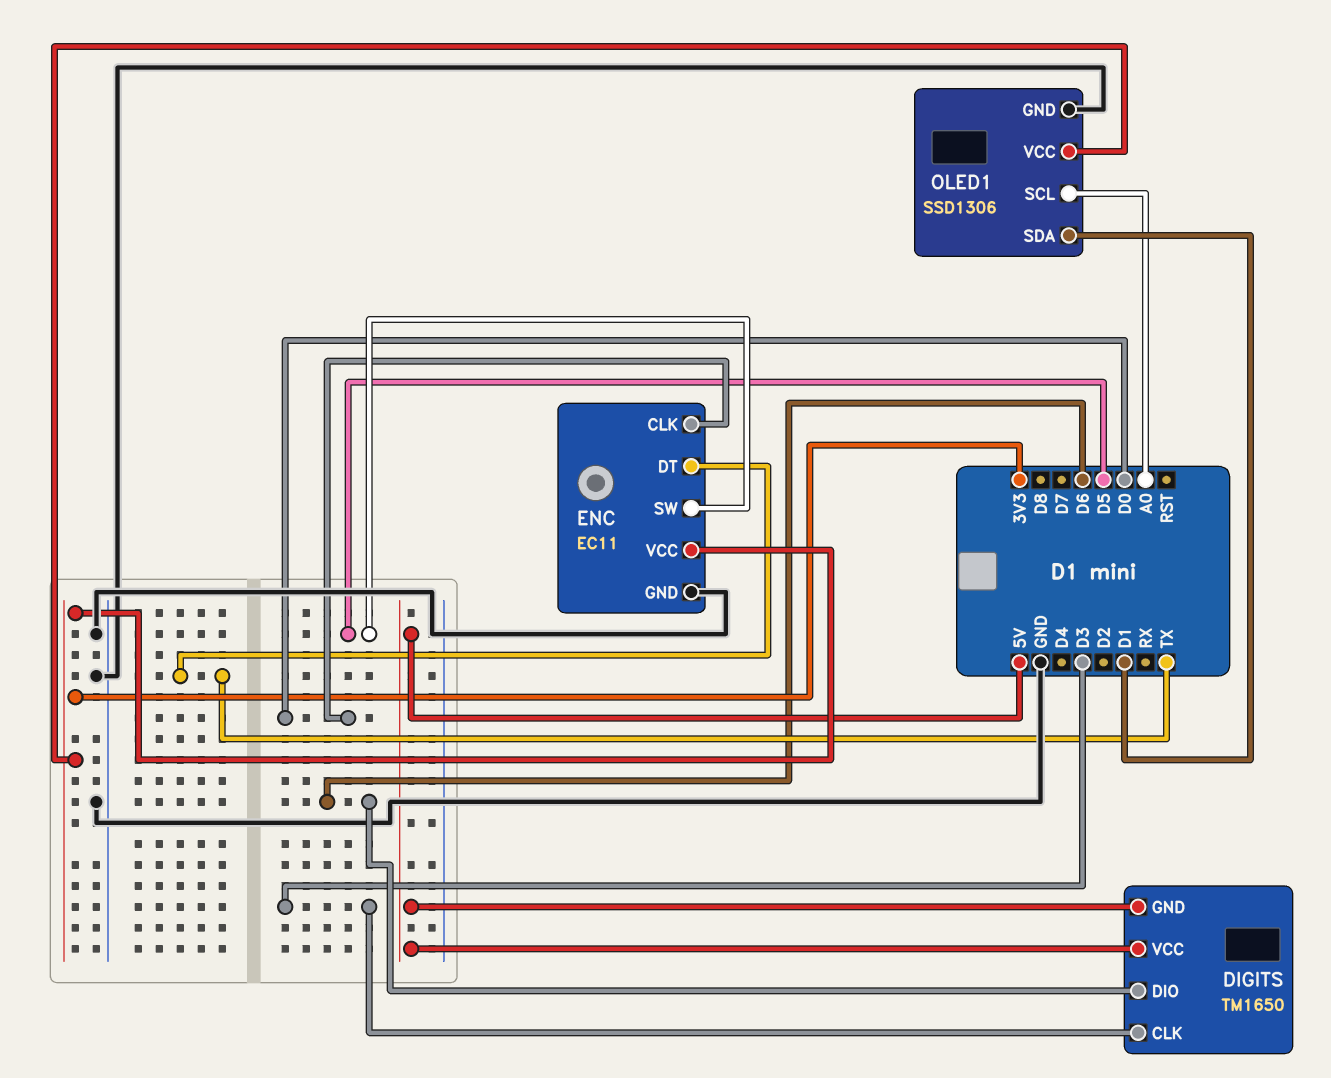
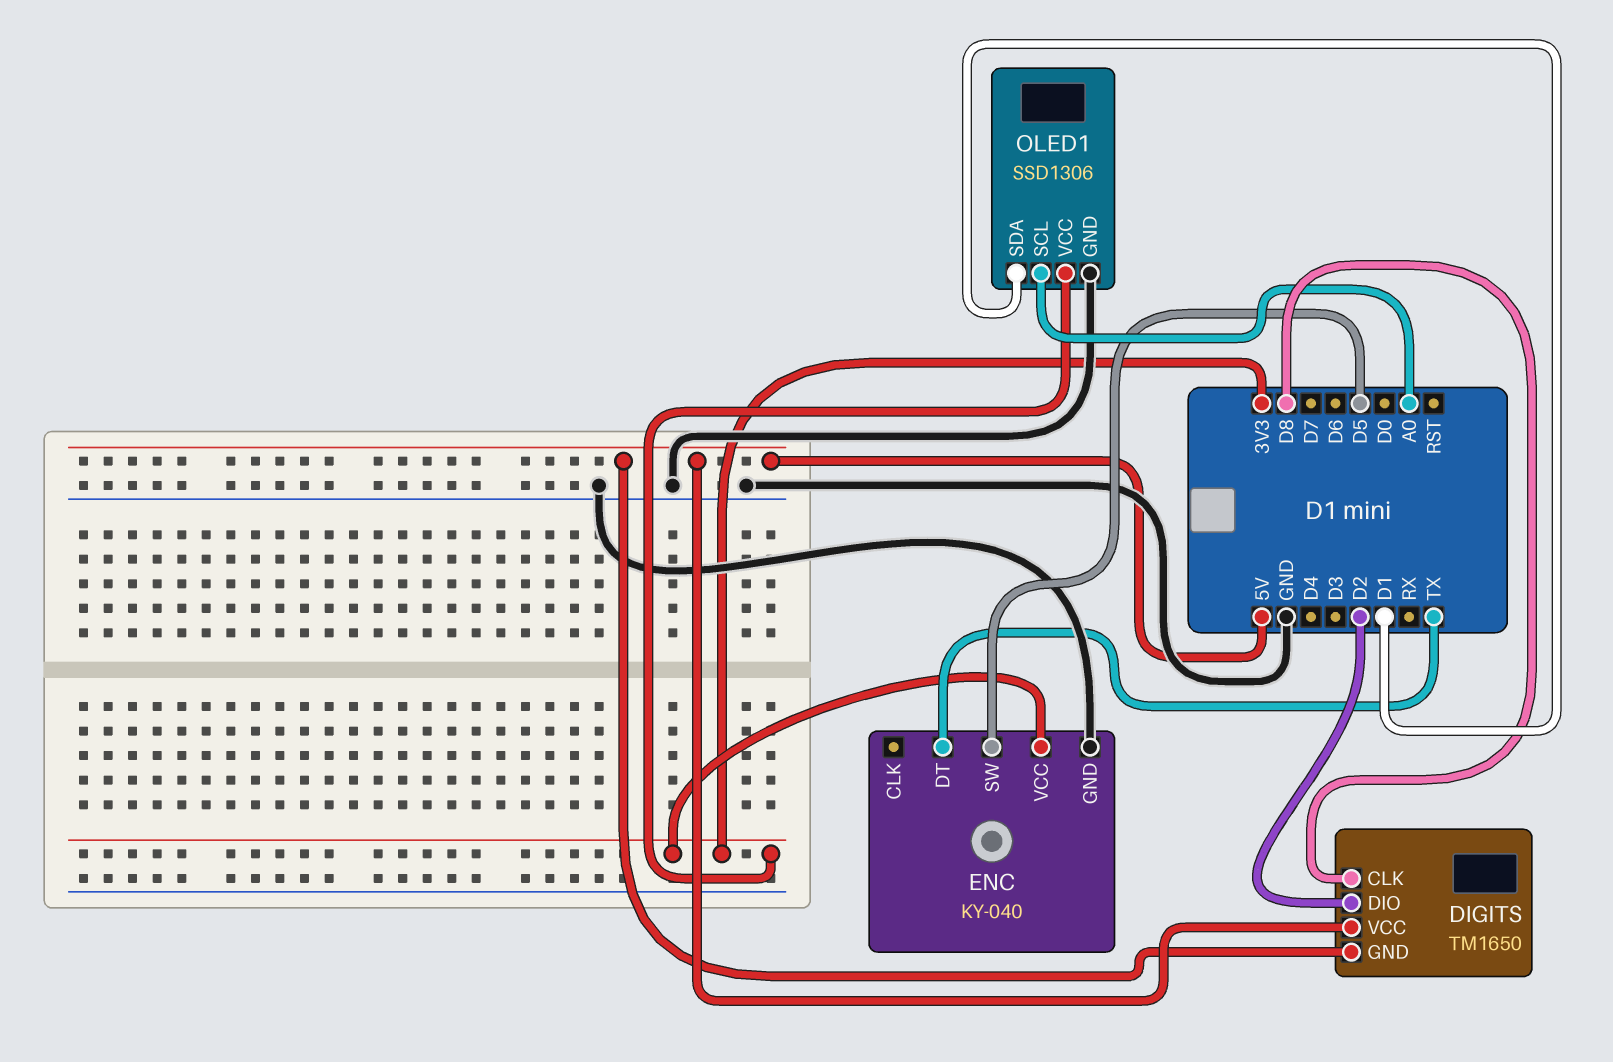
DIGITS pin CLK: D3 -> D8
DIGITS pin DIO: D6 -> D2
ENC: EC11 -> KY-040
ENC pin CLK: D0 -> none

